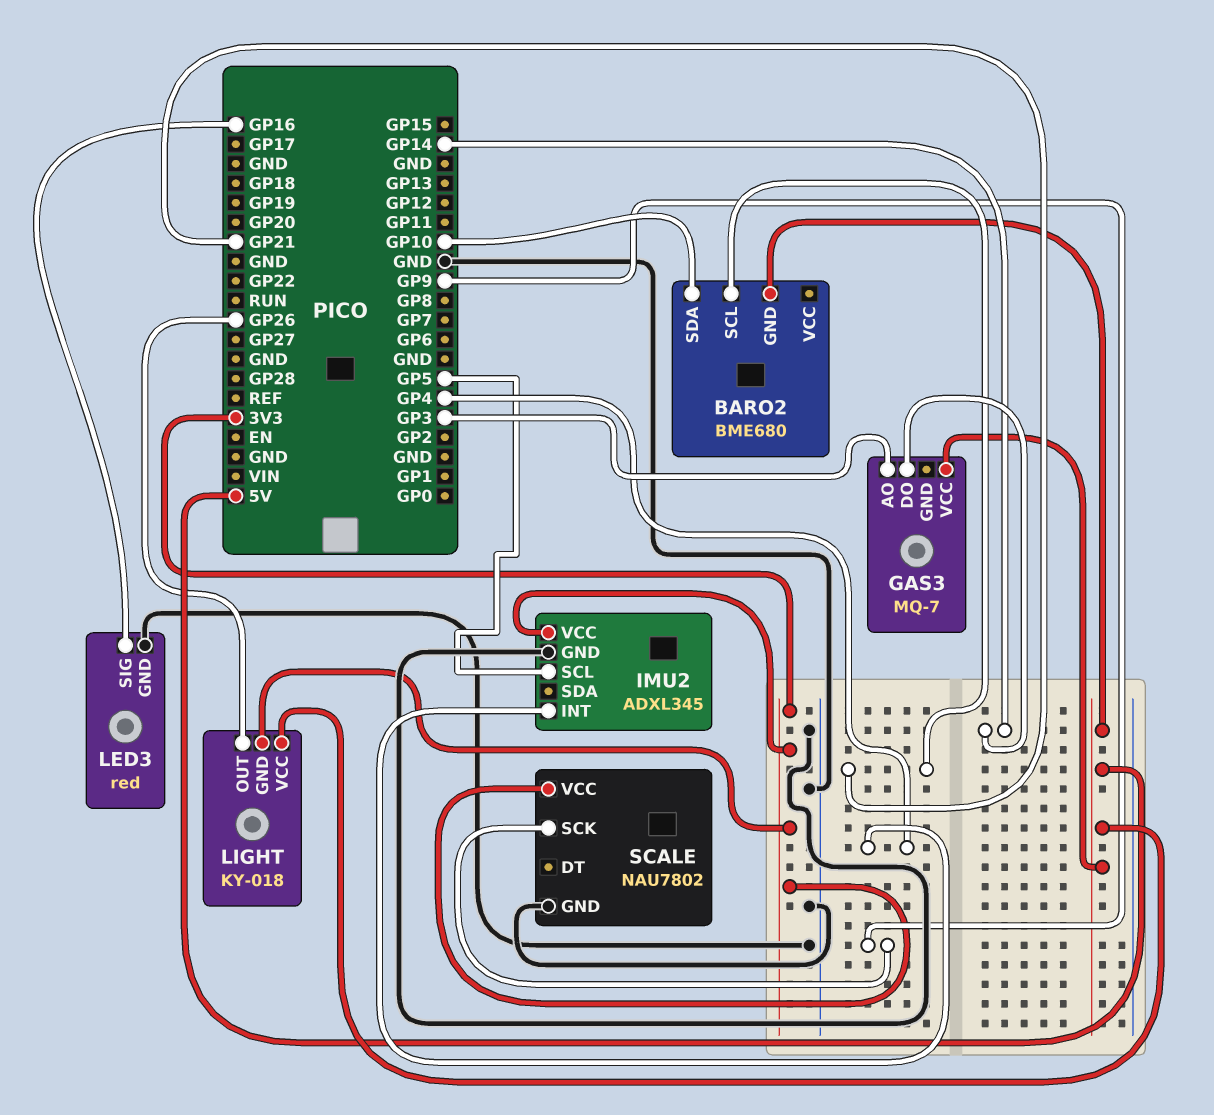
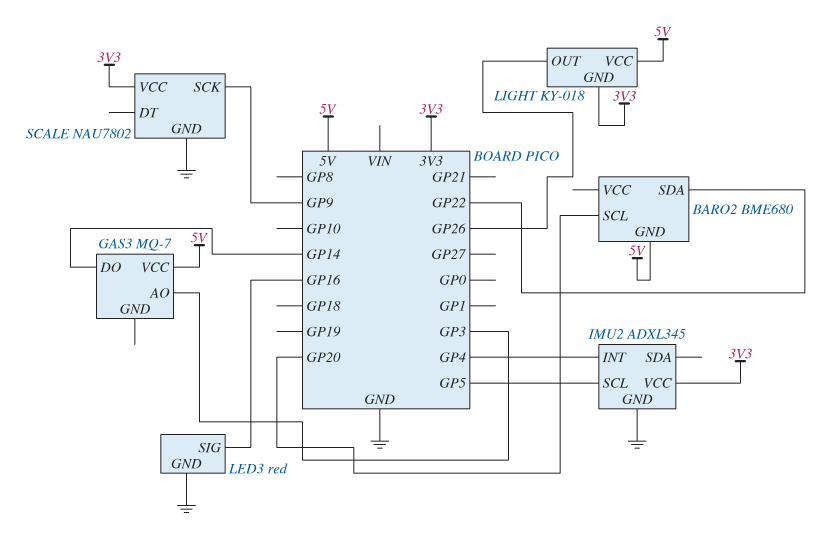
BARO2 pin SCL: GP21 -> GP20
BARO2 pin SDA: GP10 -> GP22

